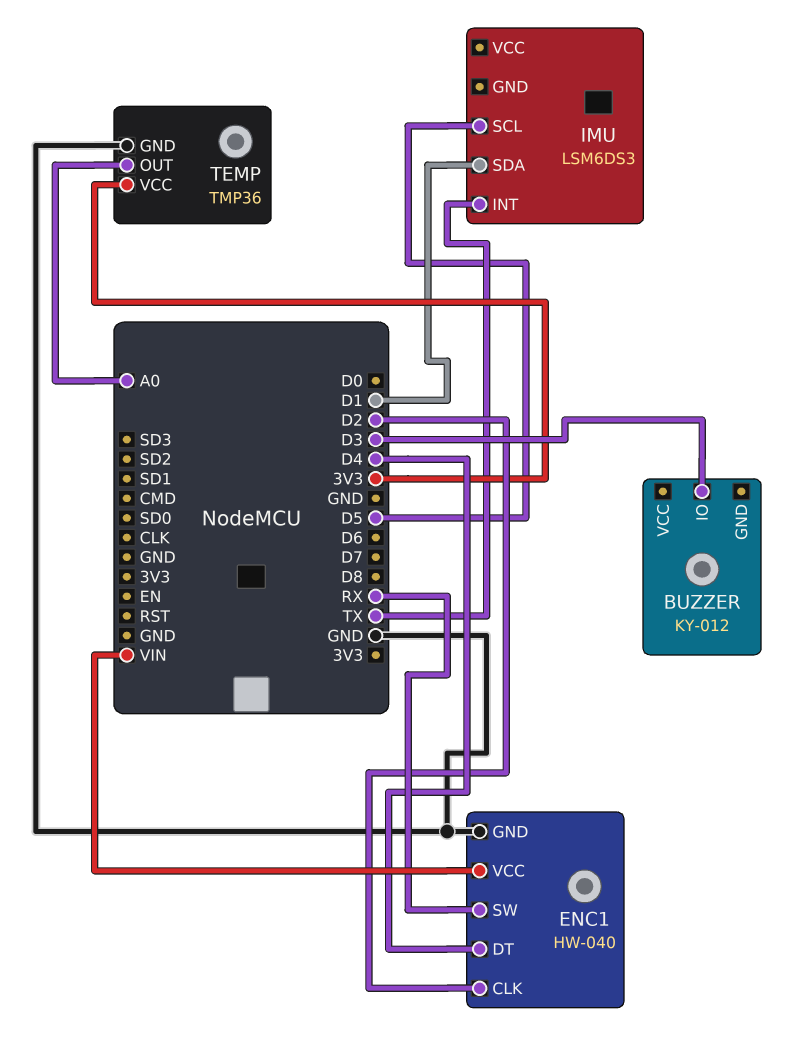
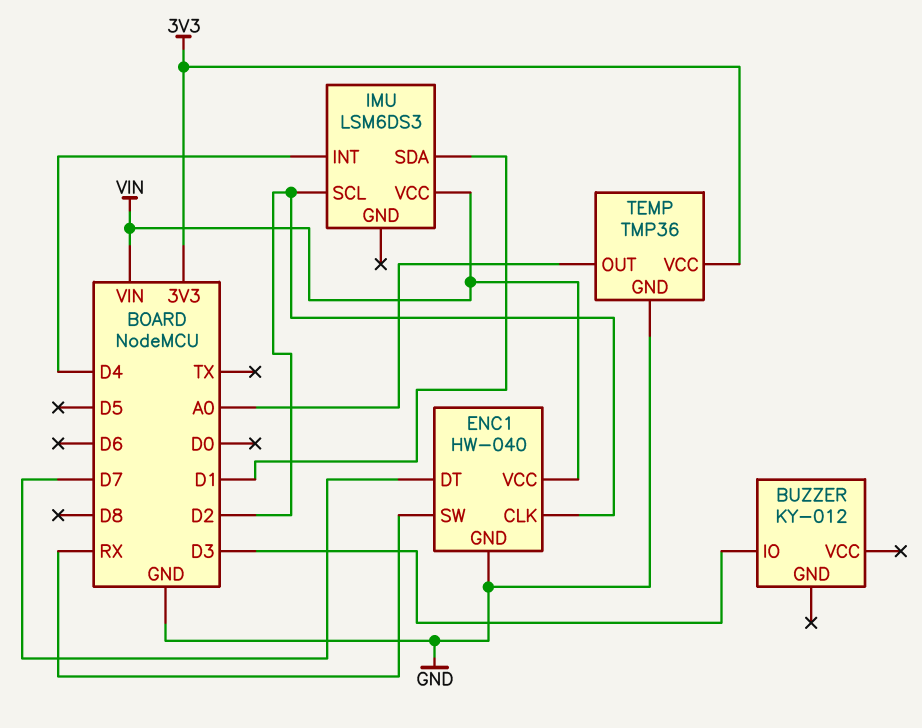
ENC1 pin DT: D4 -> D7
IMU pin INT: TX -> D4
IMU pin SCL: D5 -> D2
IMU pin VCC: none -> VIN

